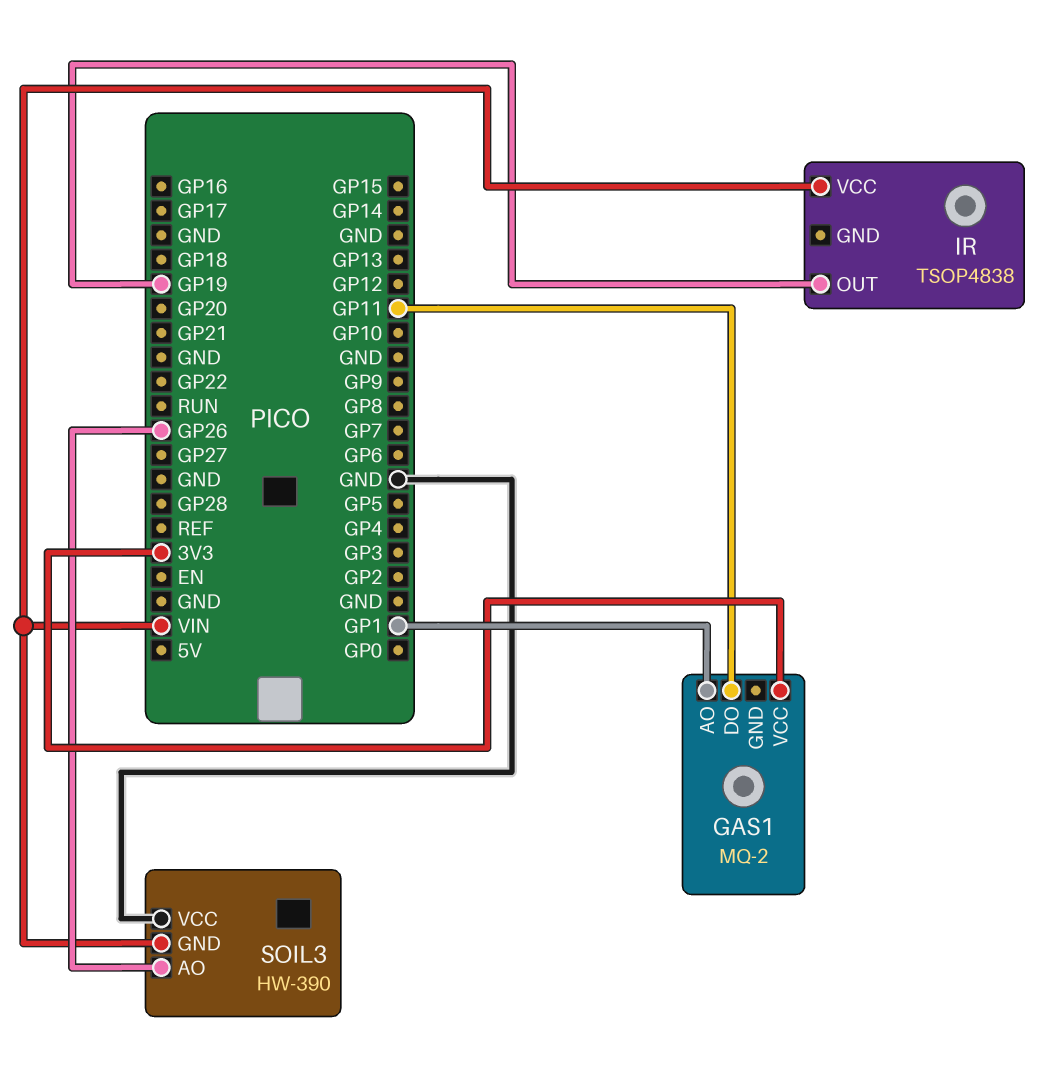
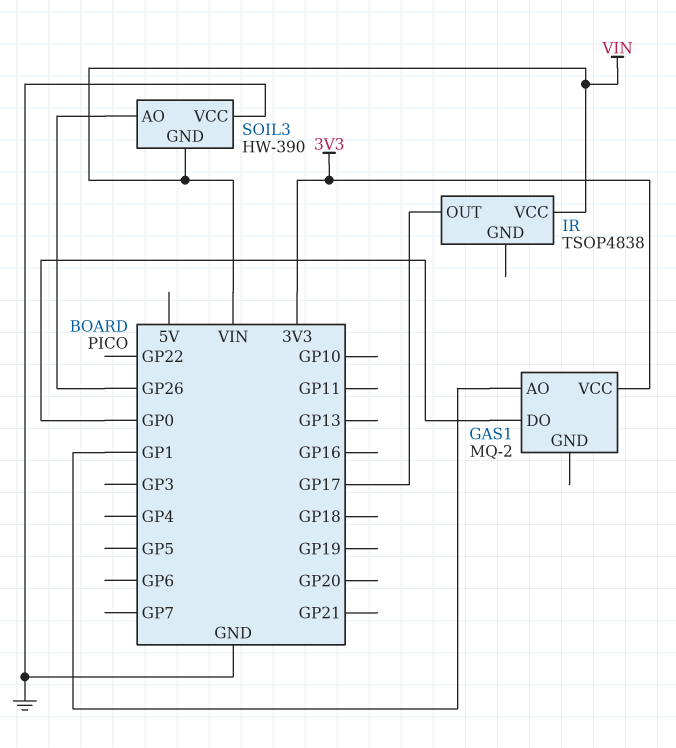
GAS1 pin DO: GP11 -> GP0
IR pin OUT: GP19 -> GP17

